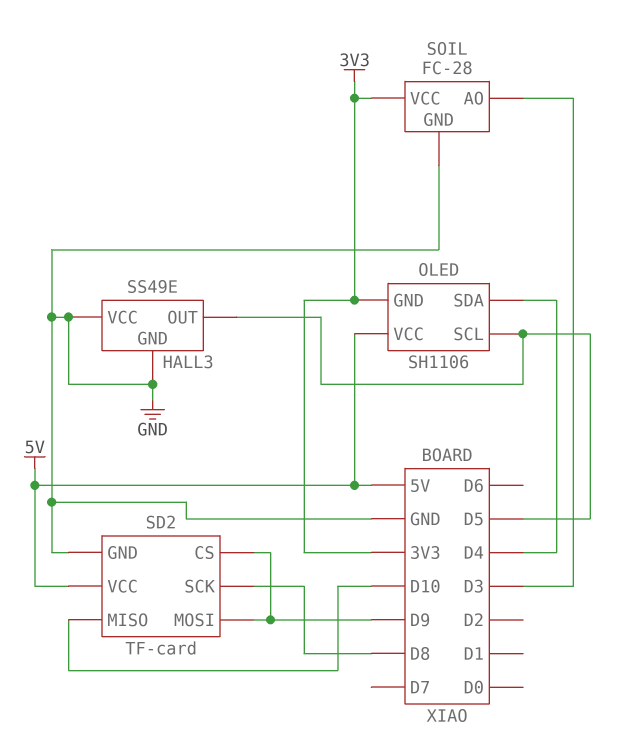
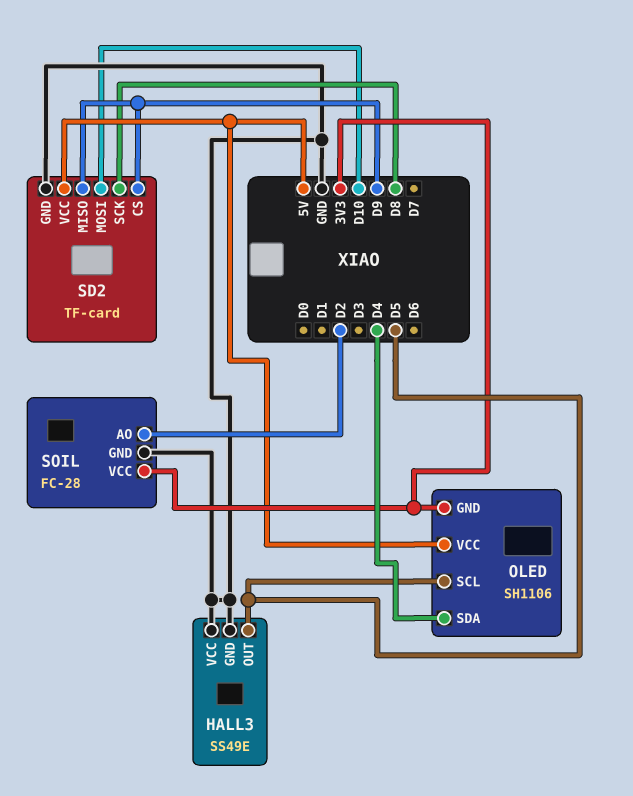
SD2 pin MISO: D10 -> D9
SD2 pin MOSI: D9 -> D10
SOIL pin AO: D3 -> D2

